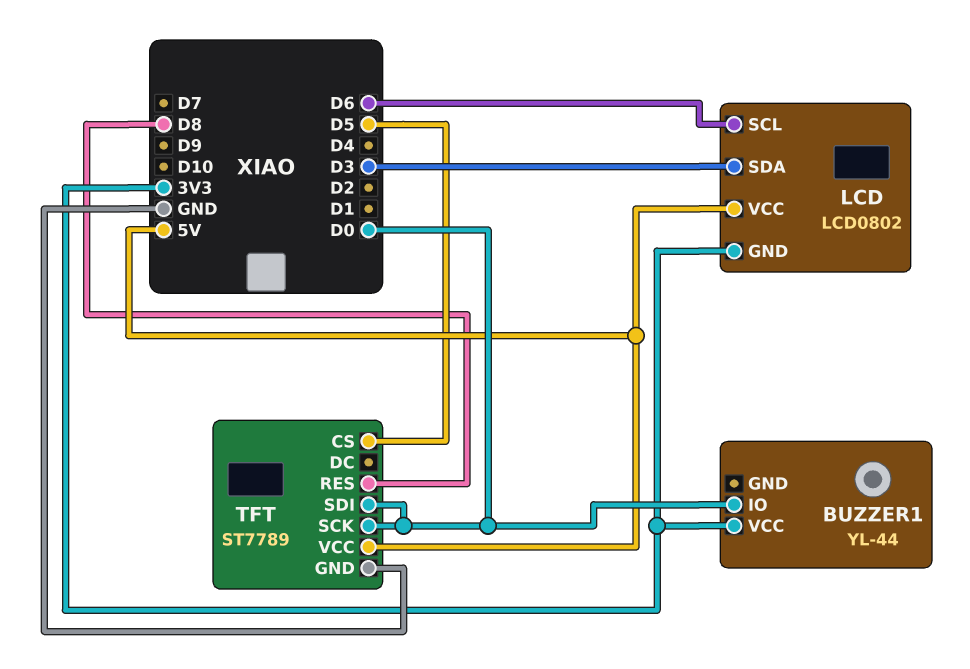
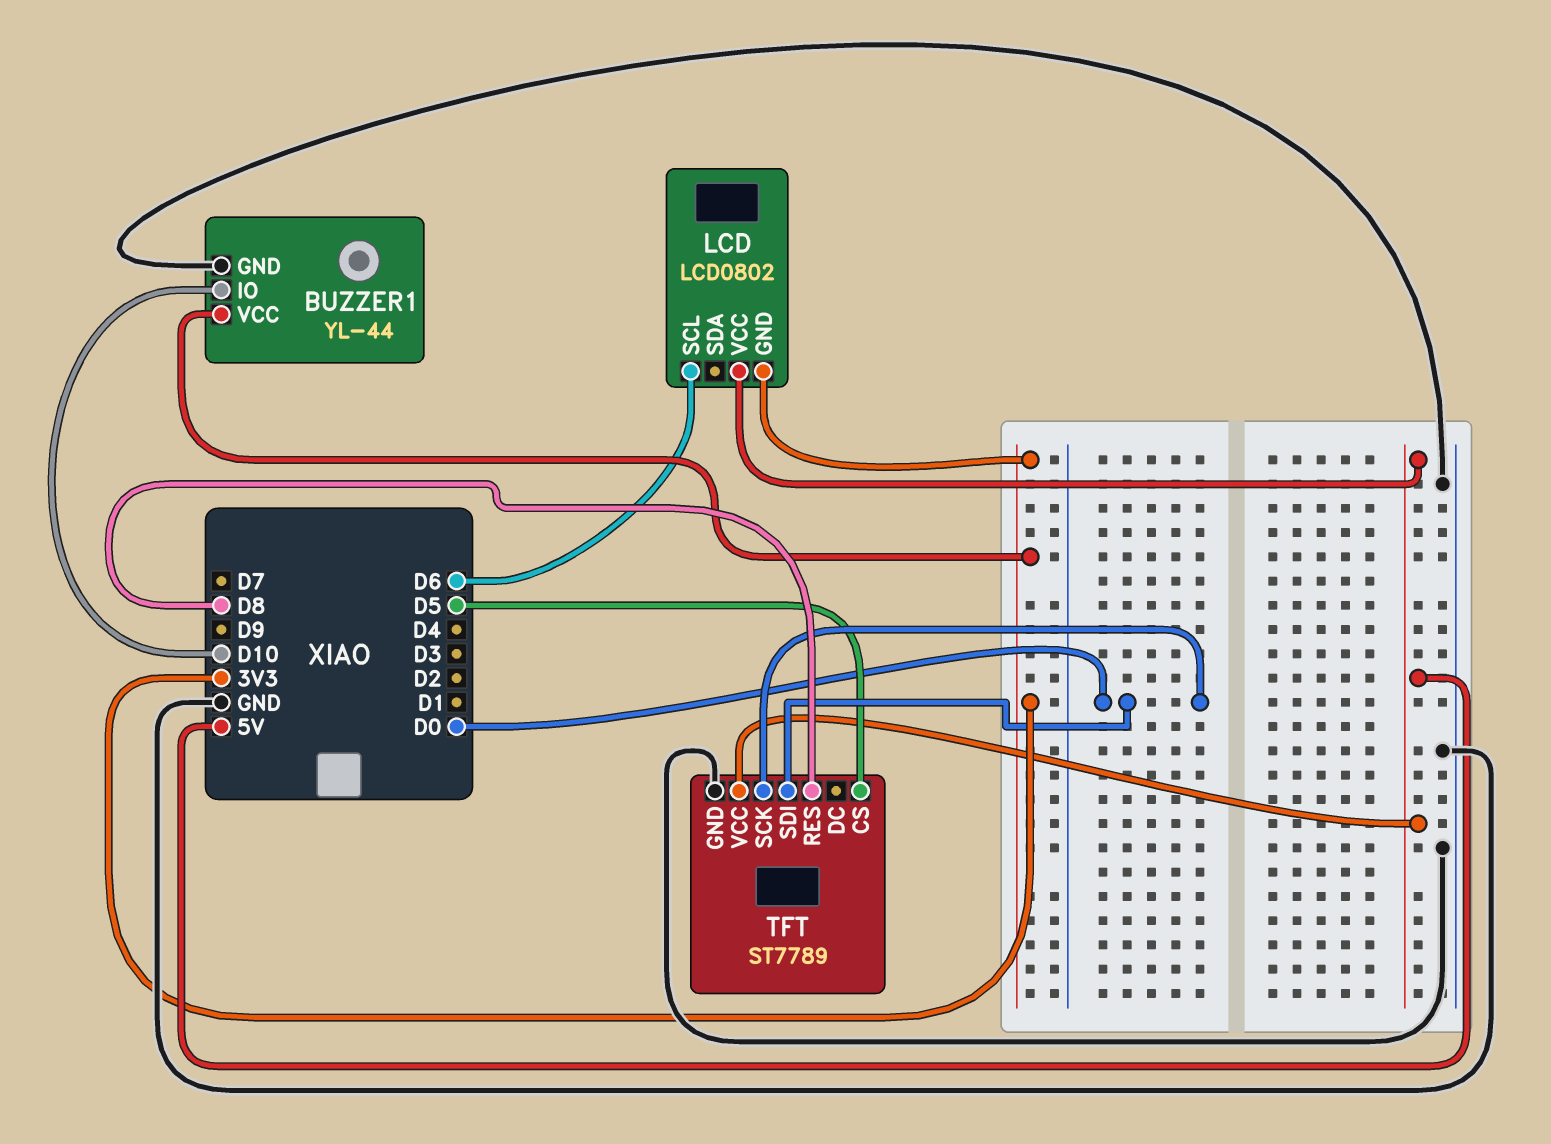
BUZZER1 pin GND: none -> GND
BUZZER1 pin IO: D0 -> D10
LCD pin SDA: D3 -> none

